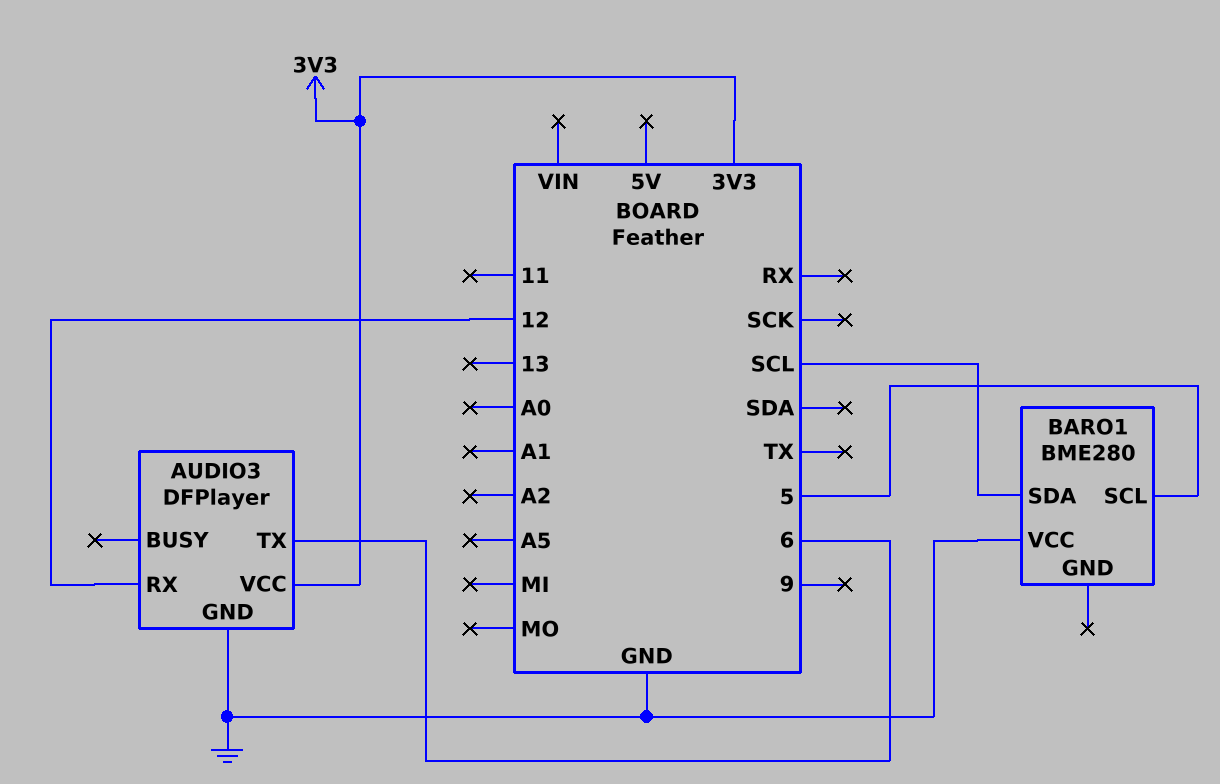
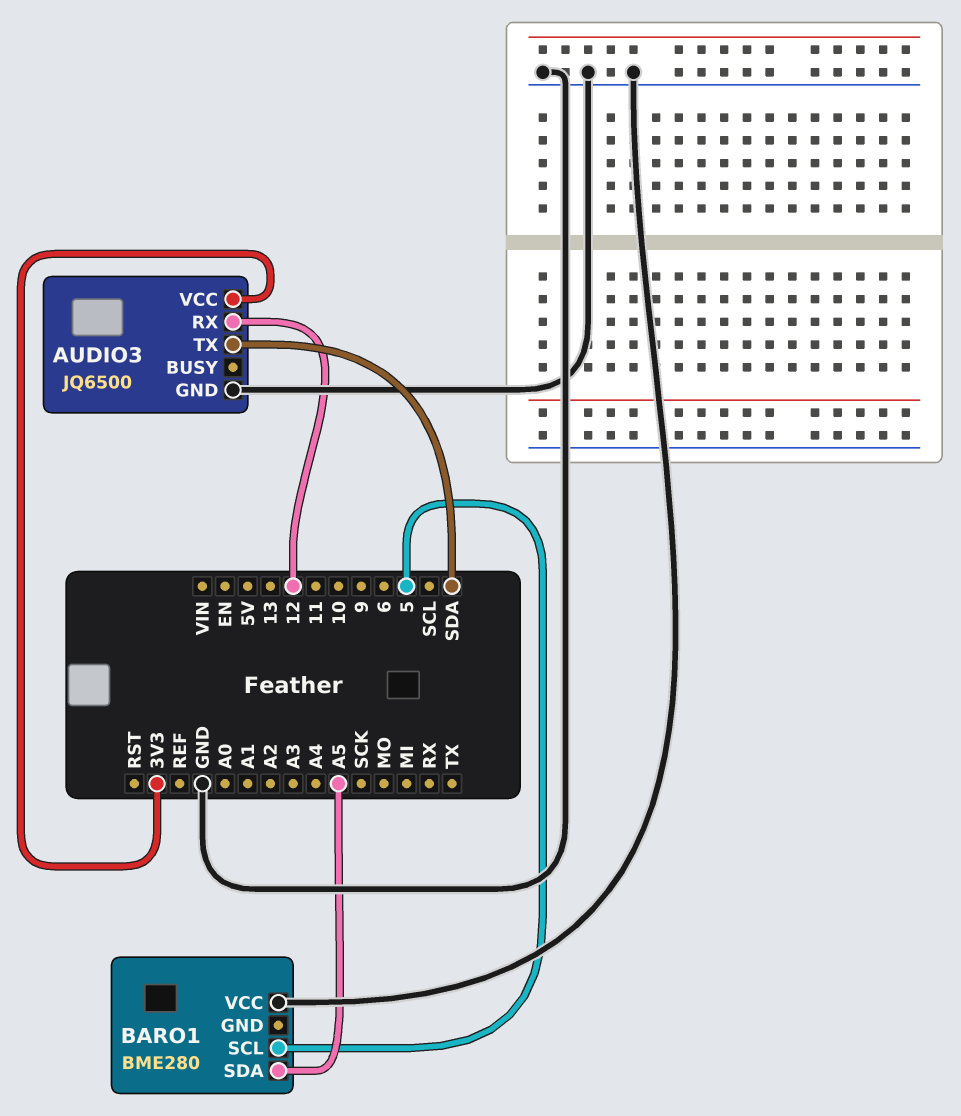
AUDIO3: DFPlayer -> JQ6500
AUDIO3 pin TX: 6 -> SDA
BARO1 pin SDA: SCL -> A5

